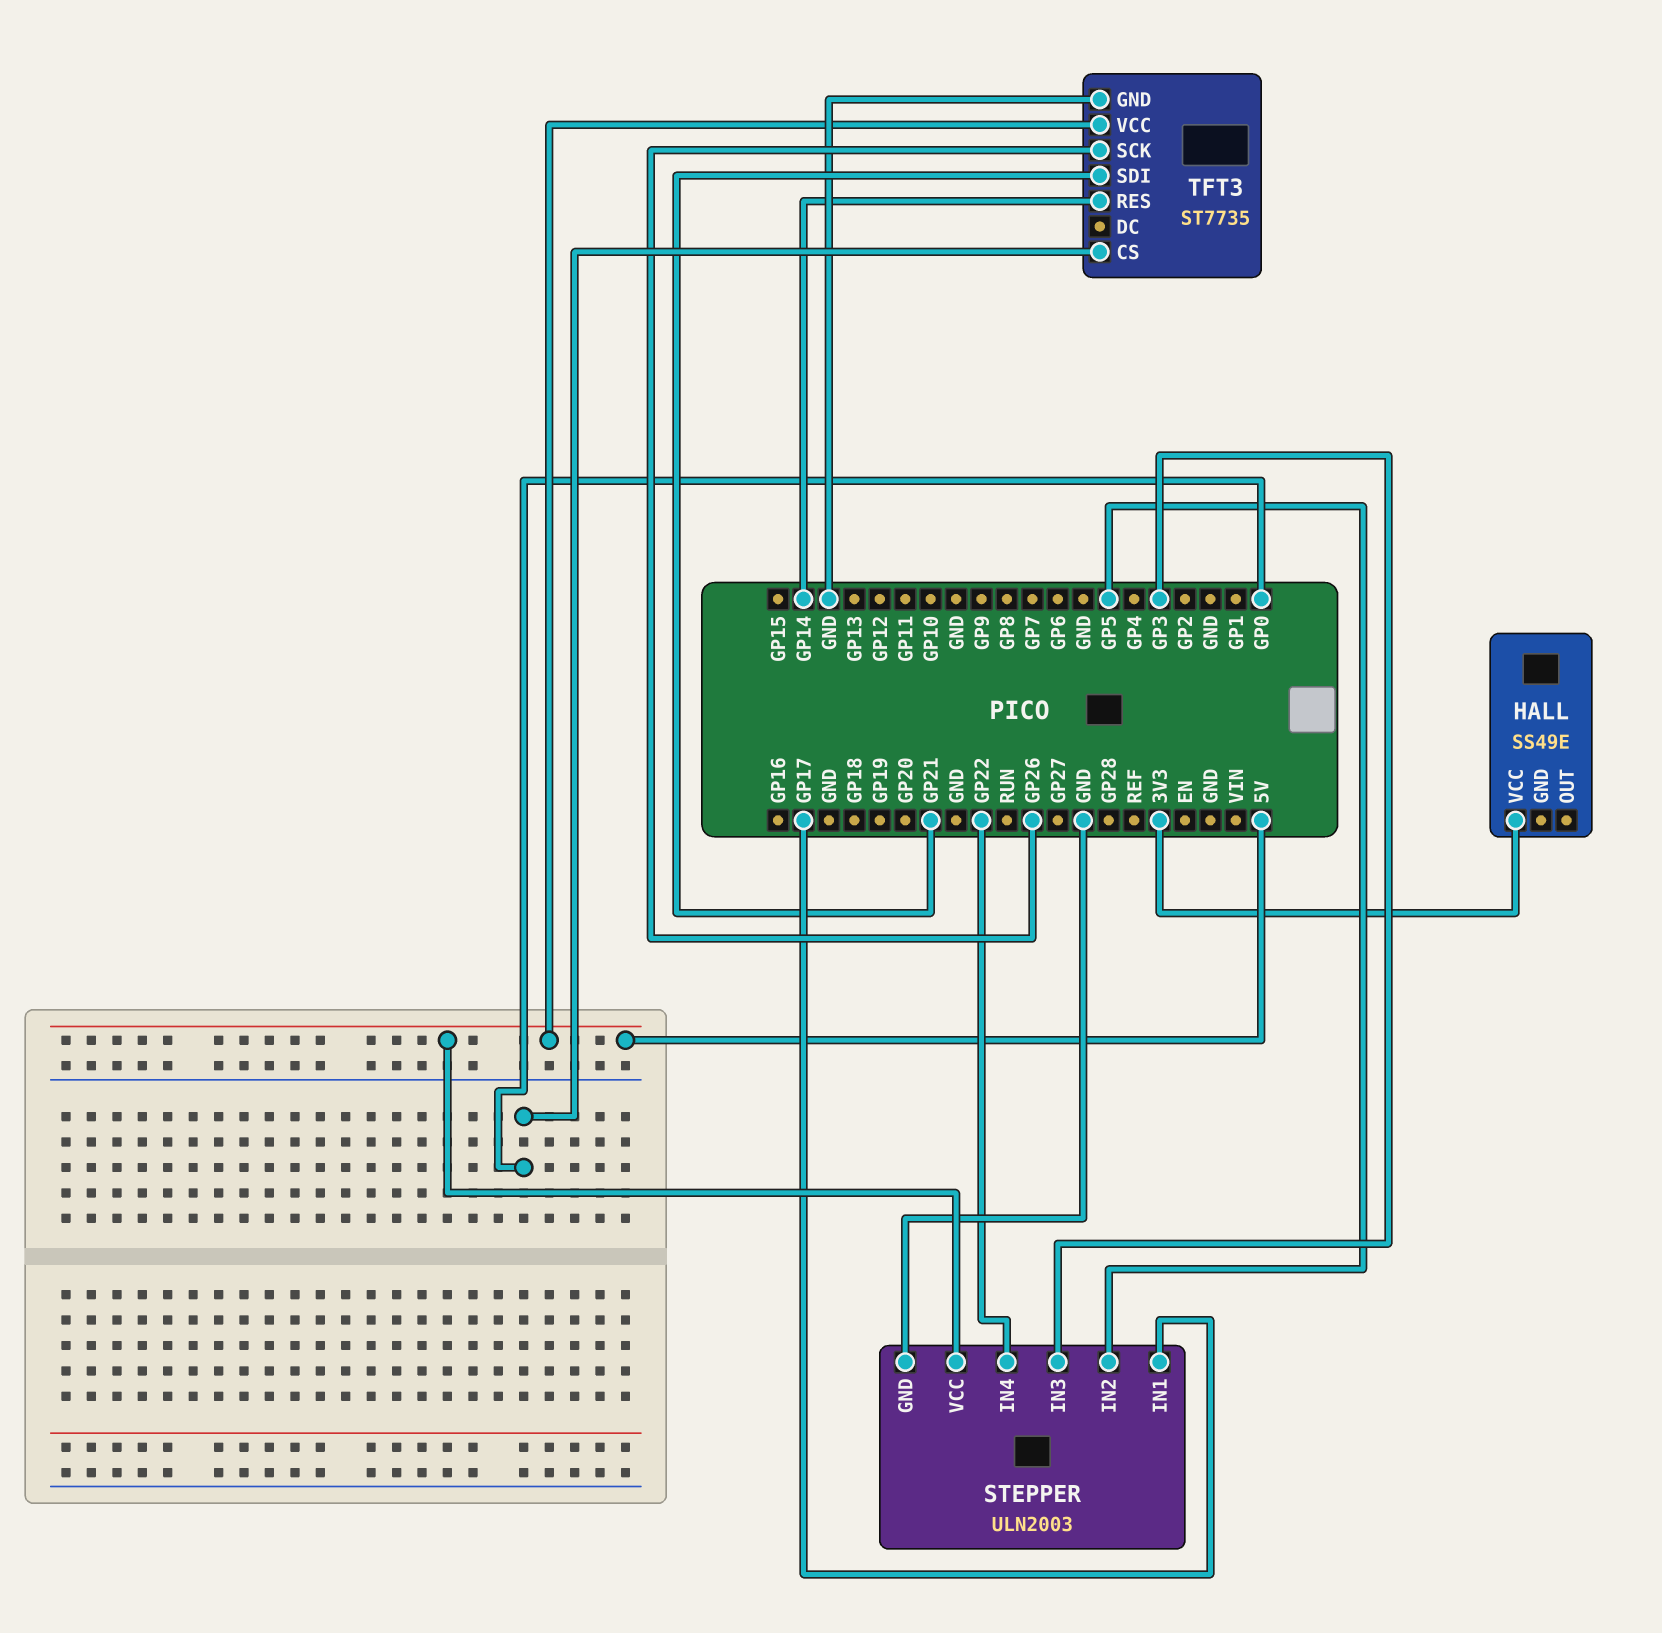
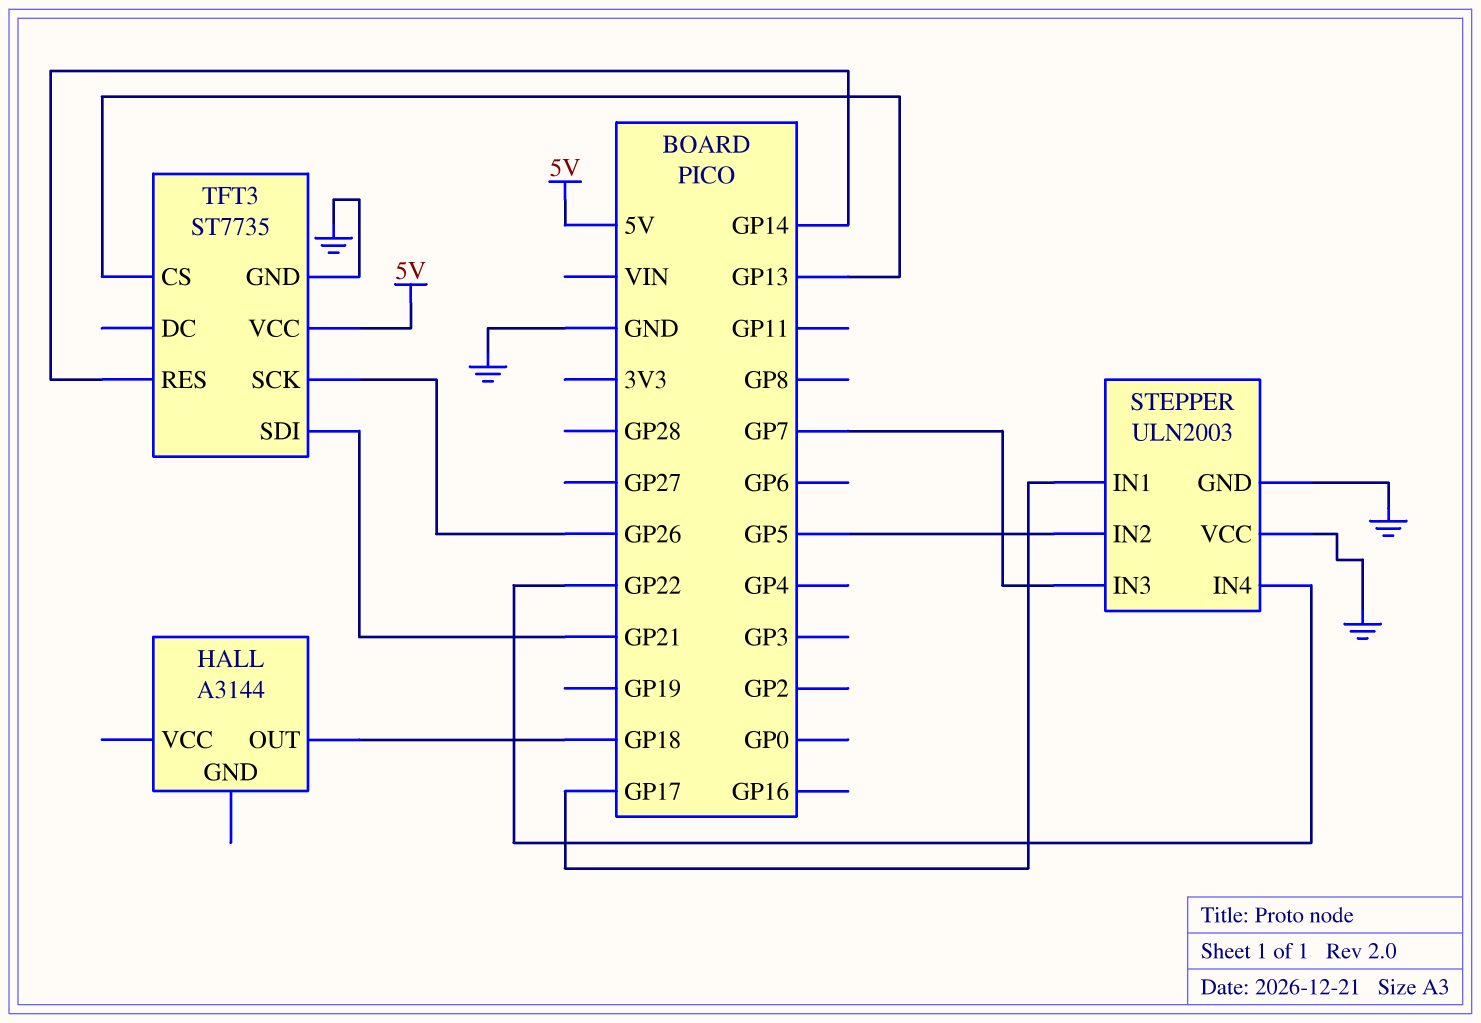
HALL: SS49E -> A3144
HALL pin OUT: none -> GP18
HALL pin VCC: 3V3 -> none
STEPPER pin IN3: GP3 -> GP7
STEPPER pin VCC: 5V -> GND
TFT3 pin CS: GP0 -> GP13

